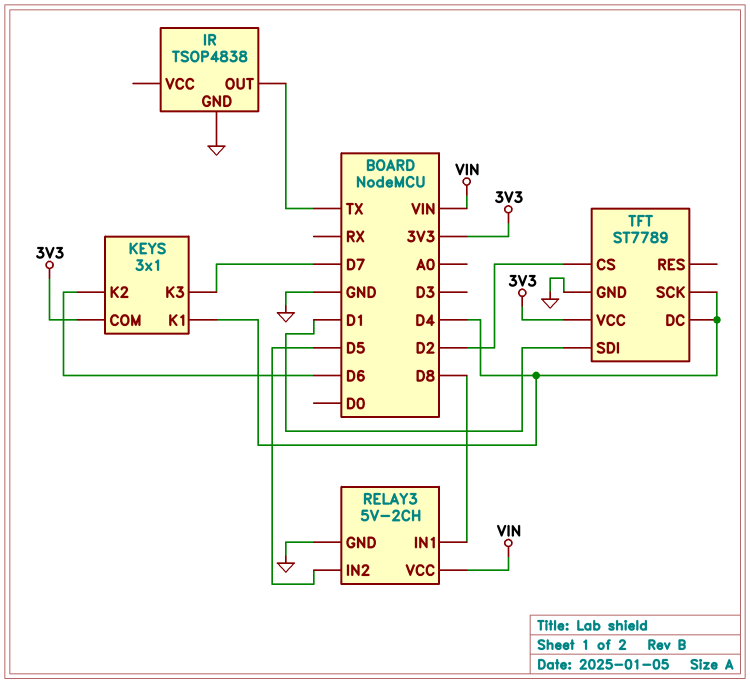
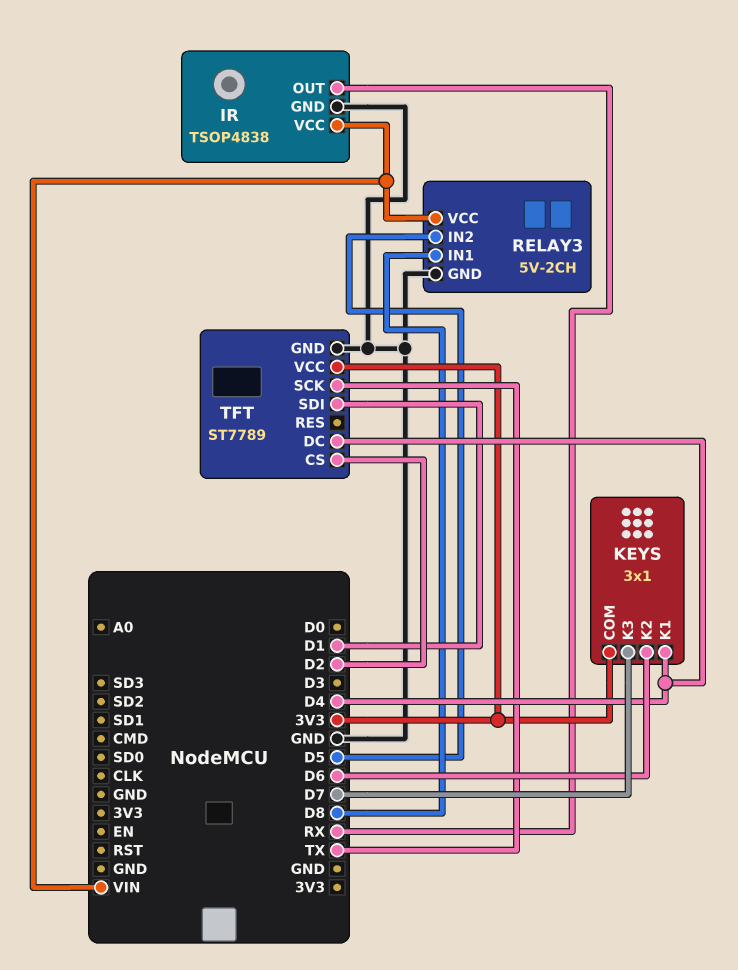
IR pin OUT: TX -> RX
IR pin VCC: none -> VIN
TFT pin SCK: D4 -> TX

